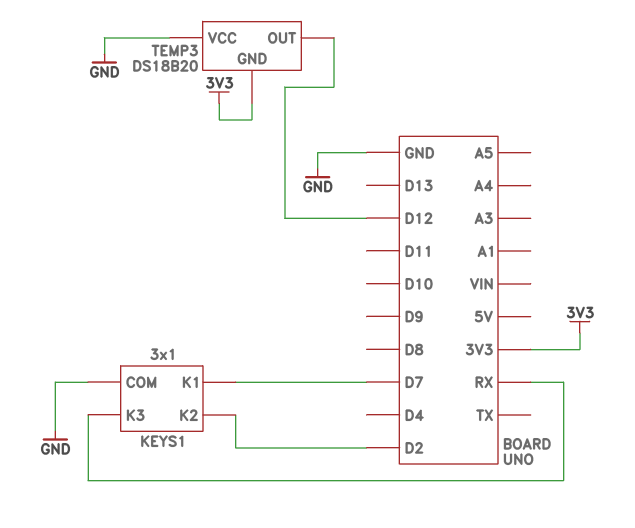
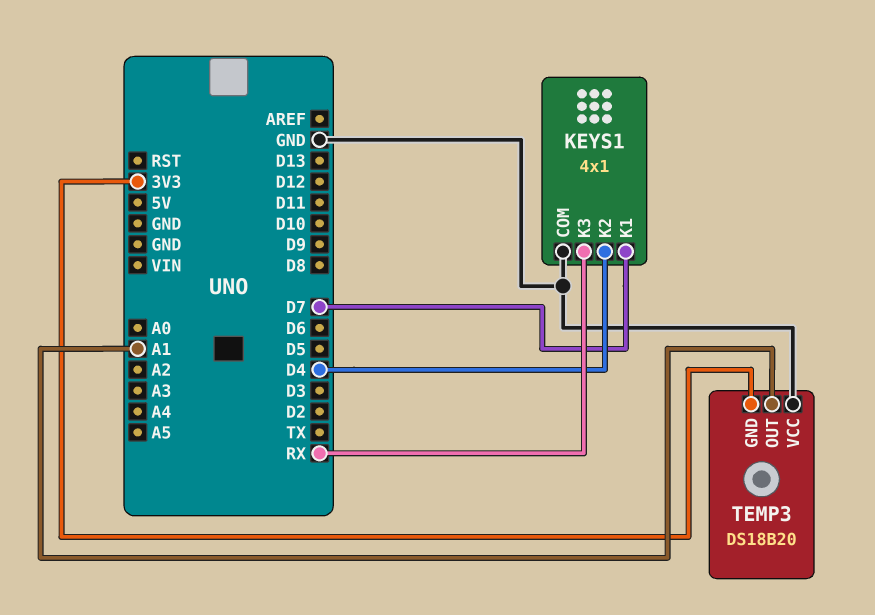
KEYS1: 3x1 -> 4x1
KEYS1 pin K2: D2 -> D4
TEMP3 pin OUT: D12 -> A1

